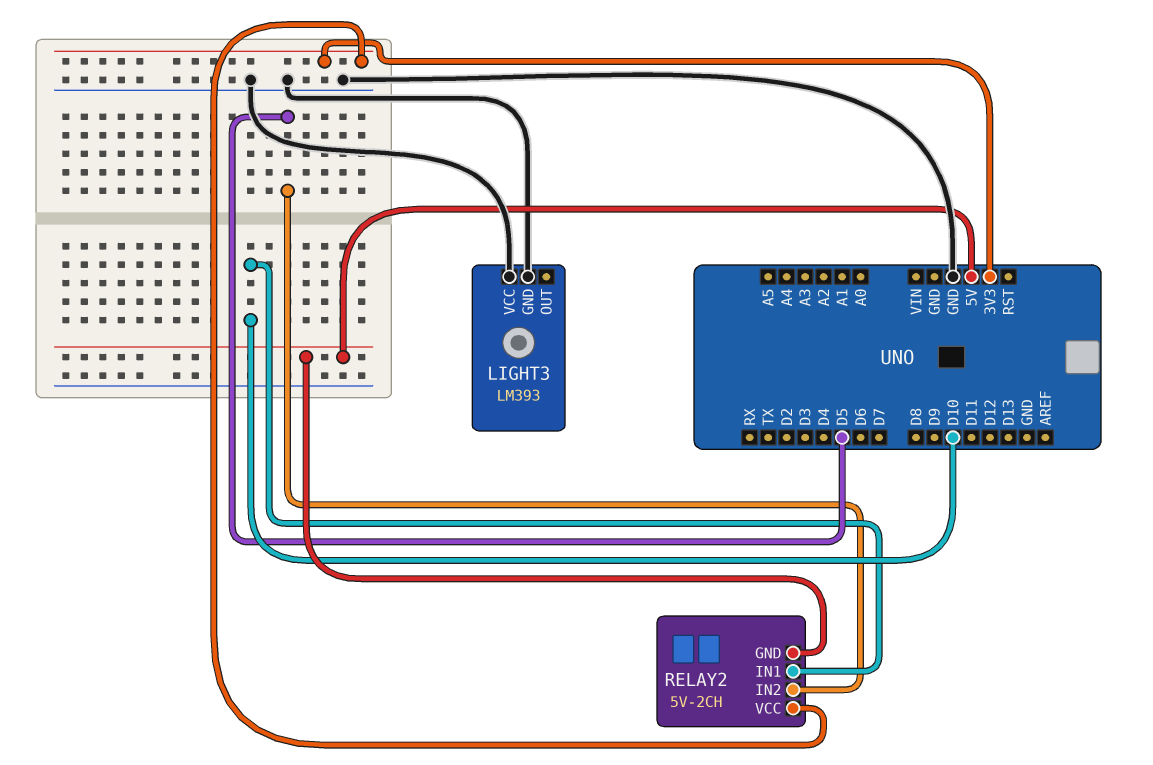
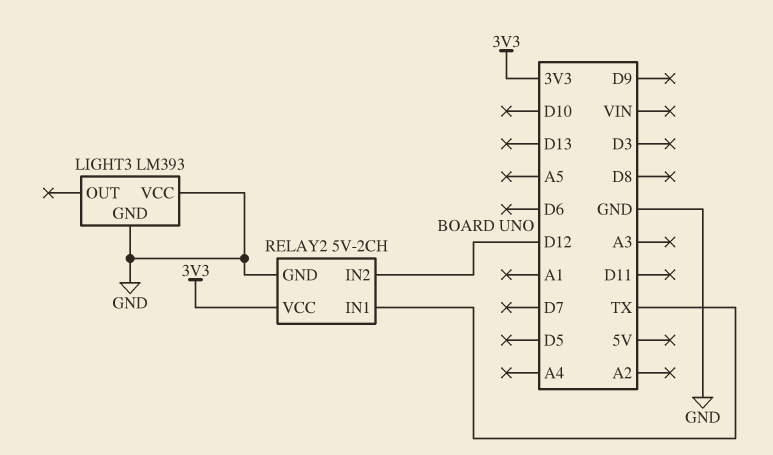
RELAY2 pin GND: 5V -> GND
RELAY2 pin IN1: D10 -> TX
RELAY2 pin IN2: D5 -> D12

